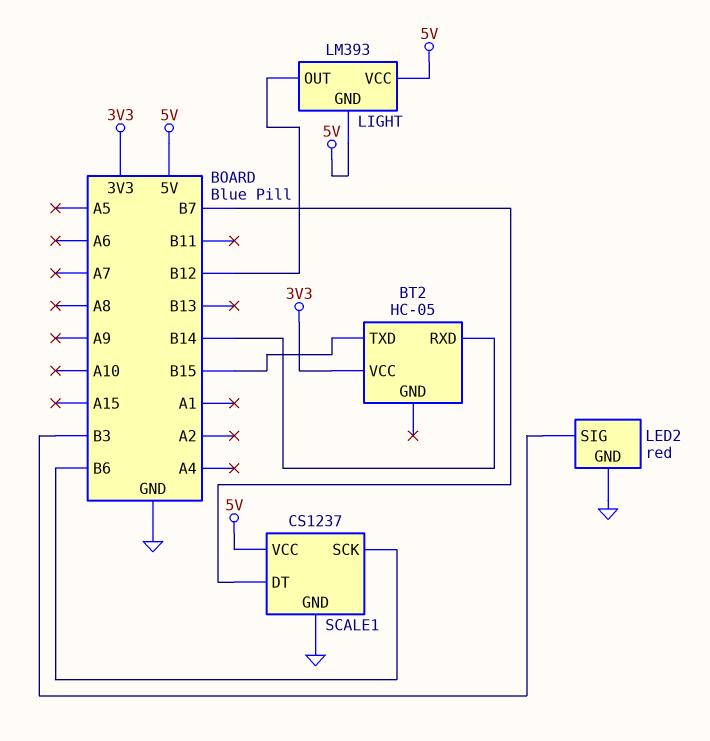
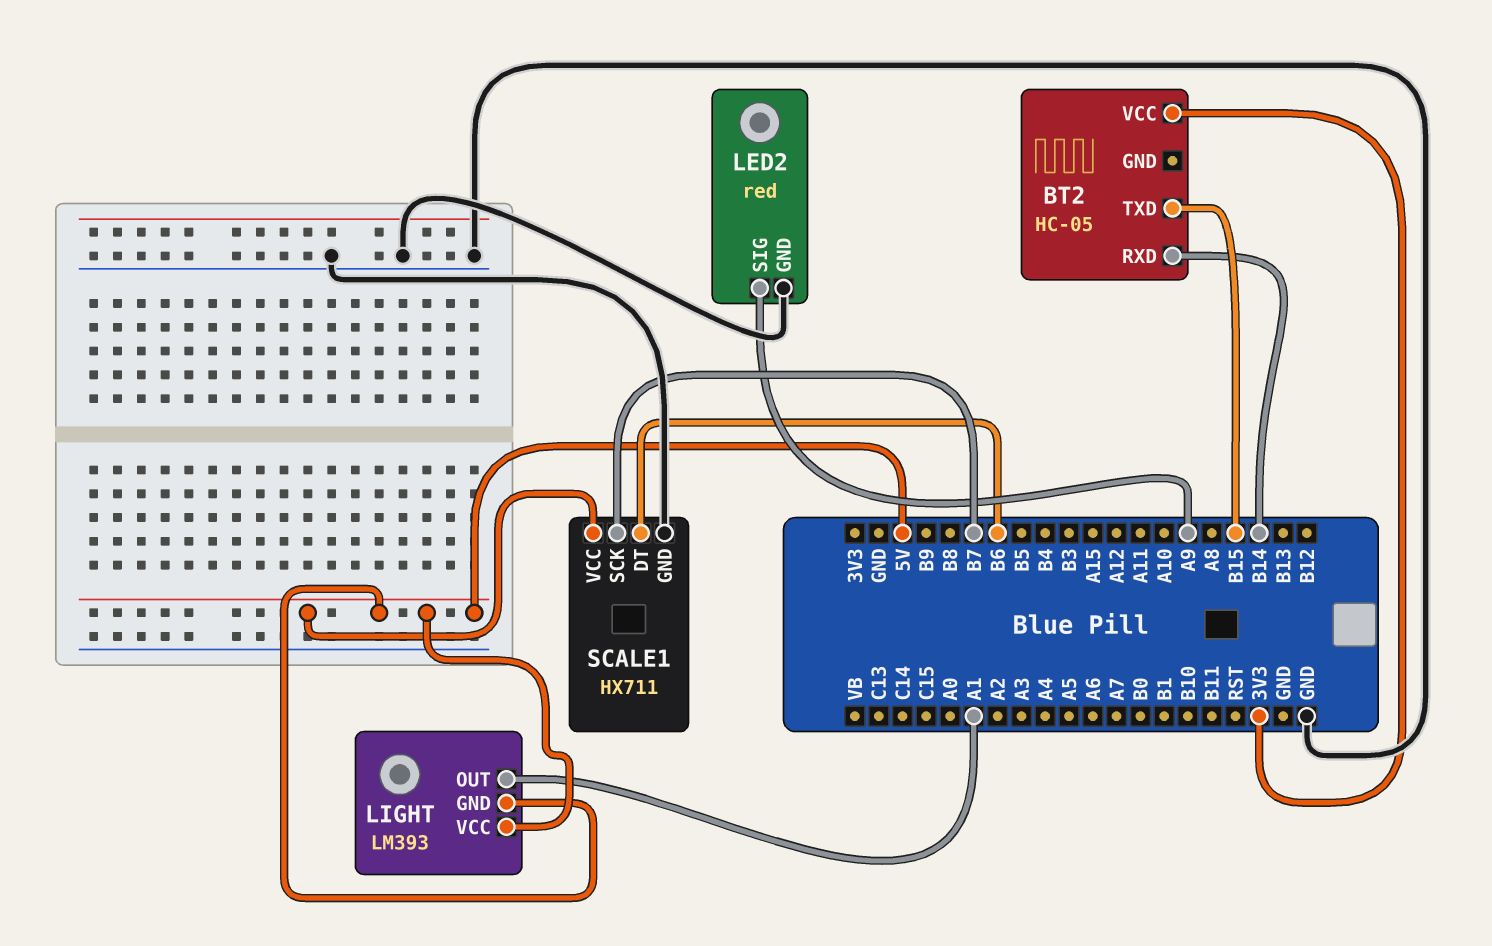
LED2 pin SIG: B3 -> A9
LIGHT pin OUT: B12 -> A1
SCALE1: CS1237 -> HX711
SCALE1 pin DT: B7 -> B6
SCALE1 pin SCK: B6 -> B7

